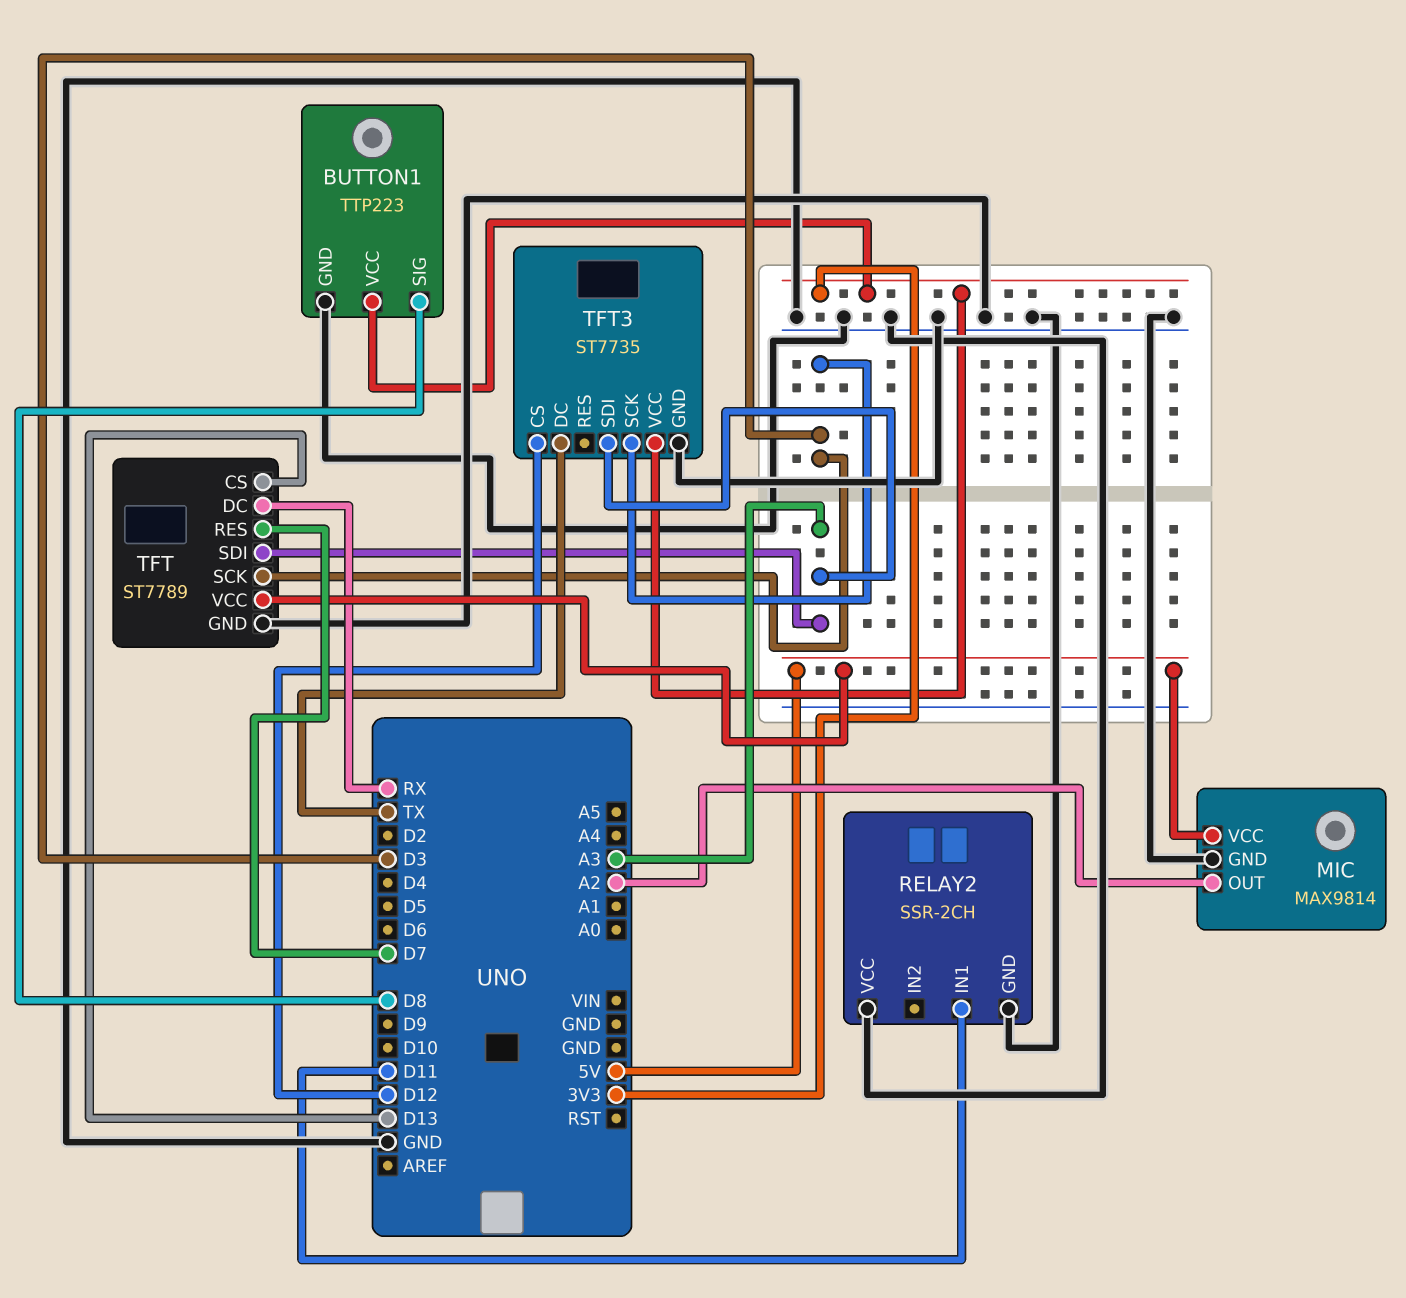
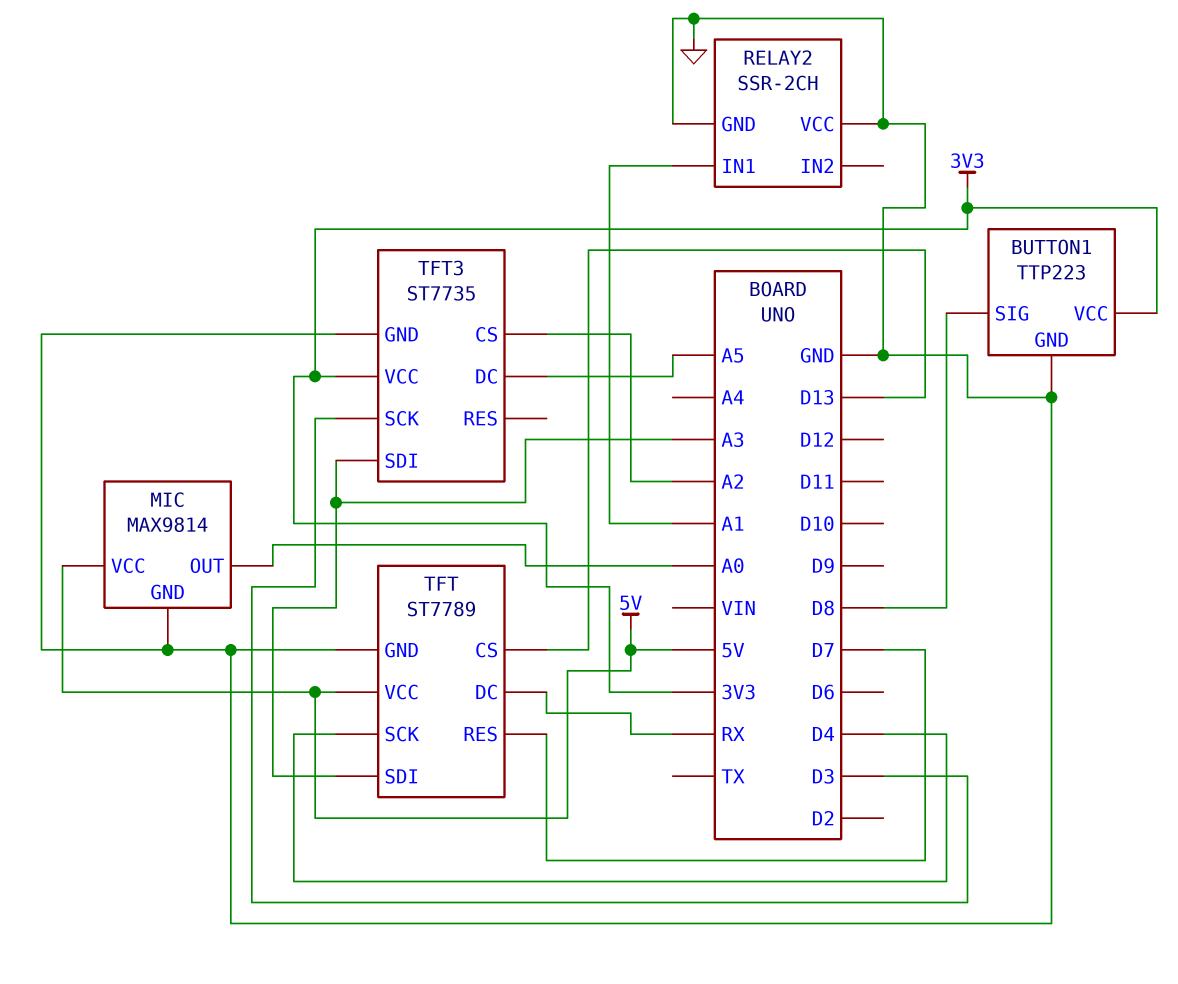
MIC pin OUT: A2 -> A0
RELAY2 pin IN1: D11 -> A1
TFT pin SCK: D3 -> D4
TFT3 pin CS: D12 -> A2
TFT3 pin DC: TX -> A5

